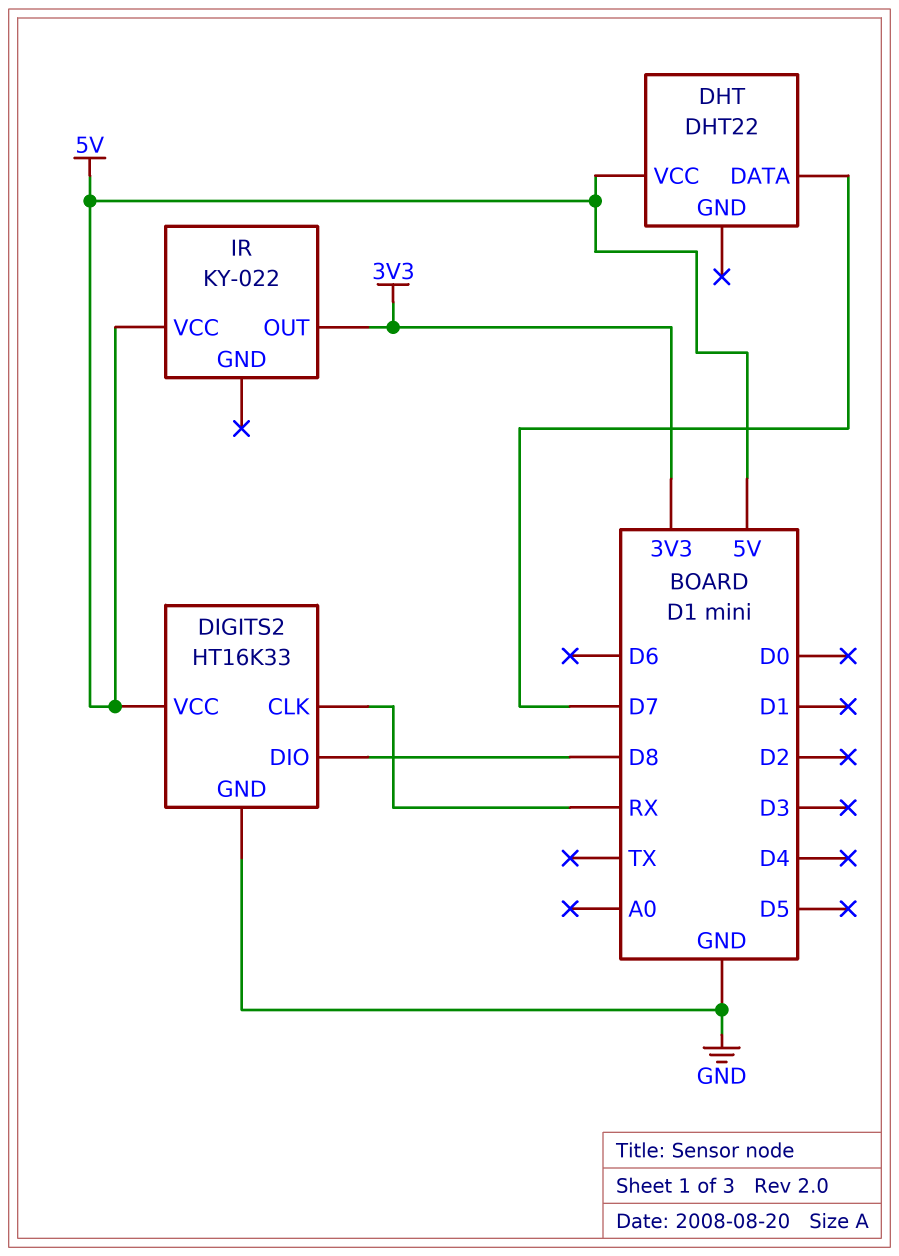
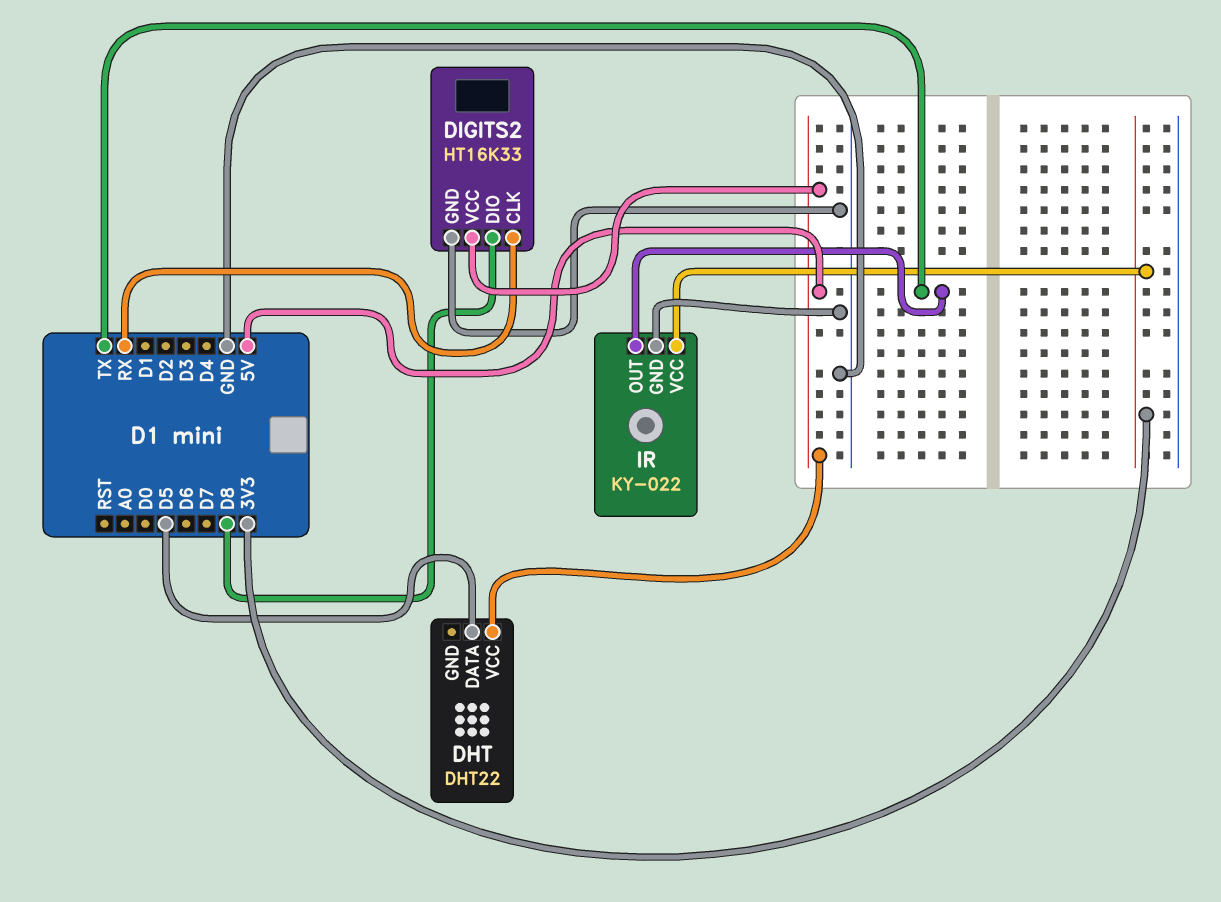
DHT pin DATA: D7 -> D5
IR pin GND: none -> GND
IR pin OUT: 3V3 -> TX
IR pin VCC: 5V -> 3V3

